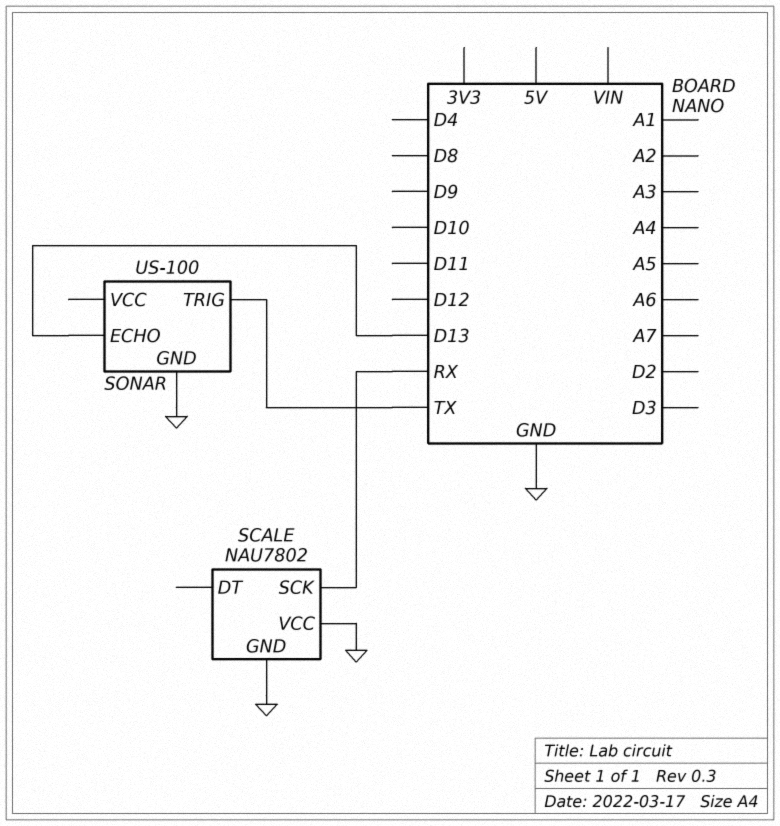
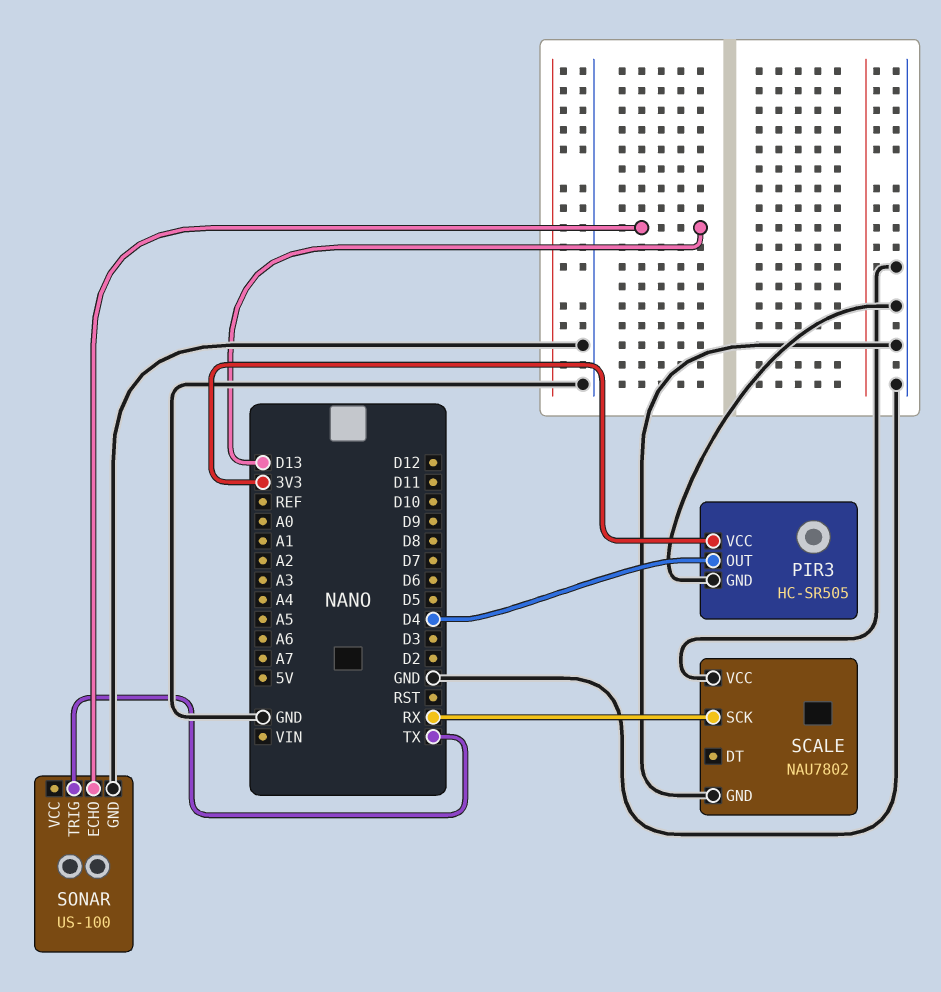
PIR3: none -> HC-SR505
PIR3 pin GND: none -> GND
PIR3 pin OUT: none -> D4
PIR3 pin VCC: none -> 3V3

